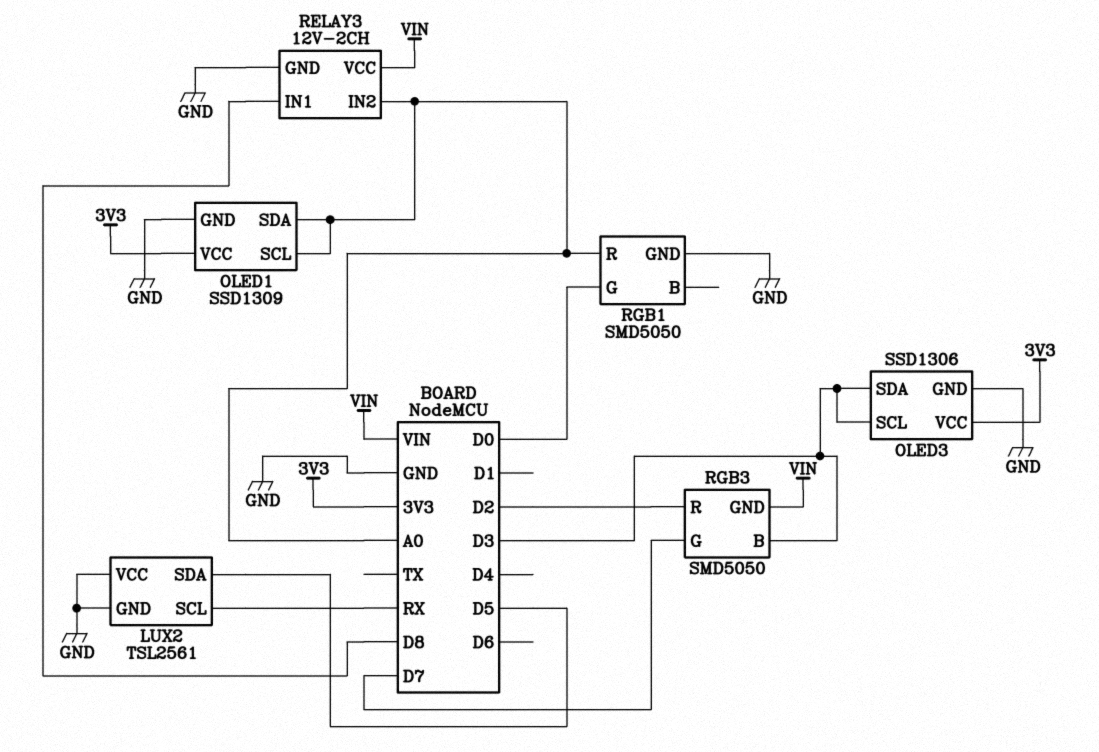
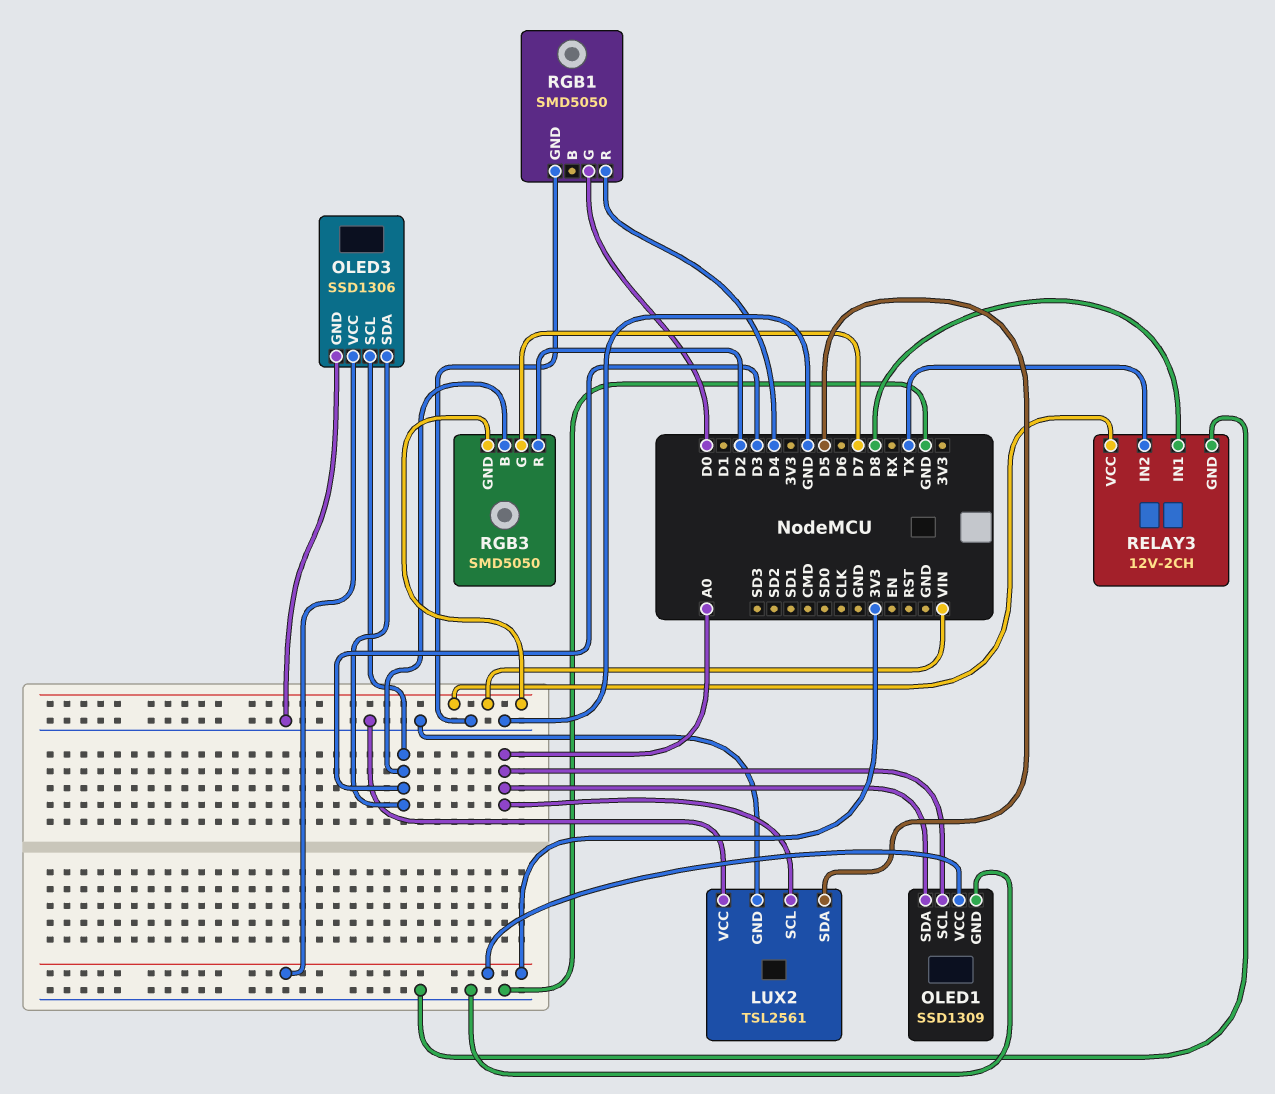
LUX2 pin SCL: RX -> A0
RELAY3 pin IN2: A0 -> TX
RGB1 pin R: A0 -> D4

